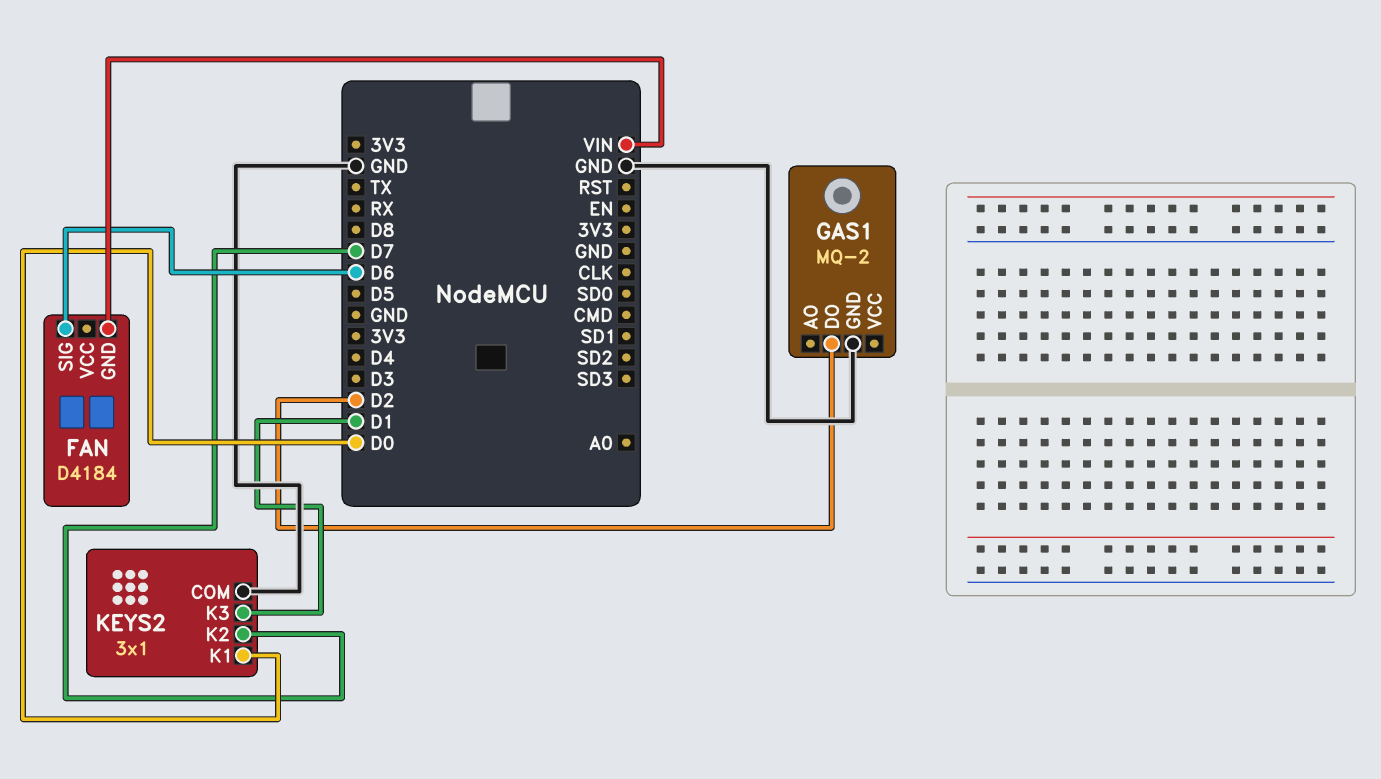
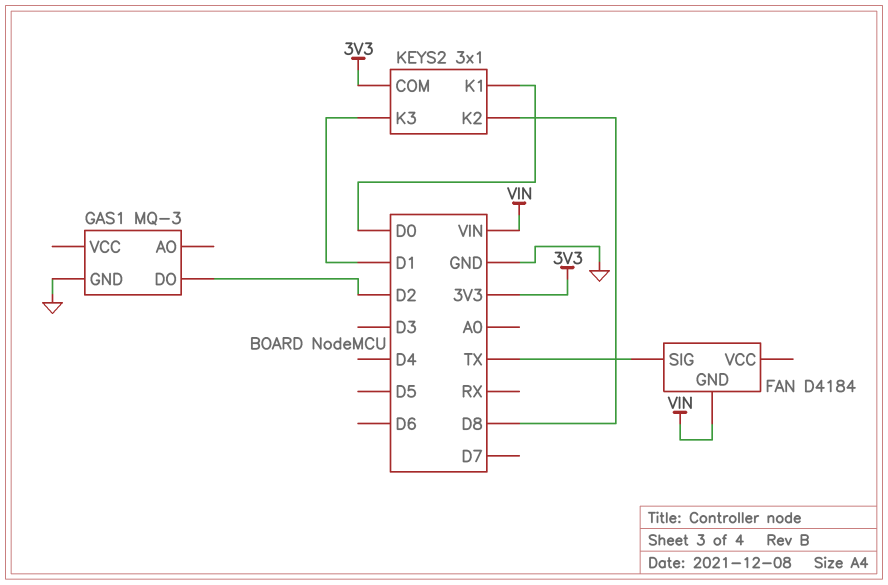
FAN pin SIG: D6 -> TX
GAS1: MQ-2 -> MQ-3
KEYS2 pin COM: GND -> 3V3
KEYS2 pin K2: D7 -> D8

